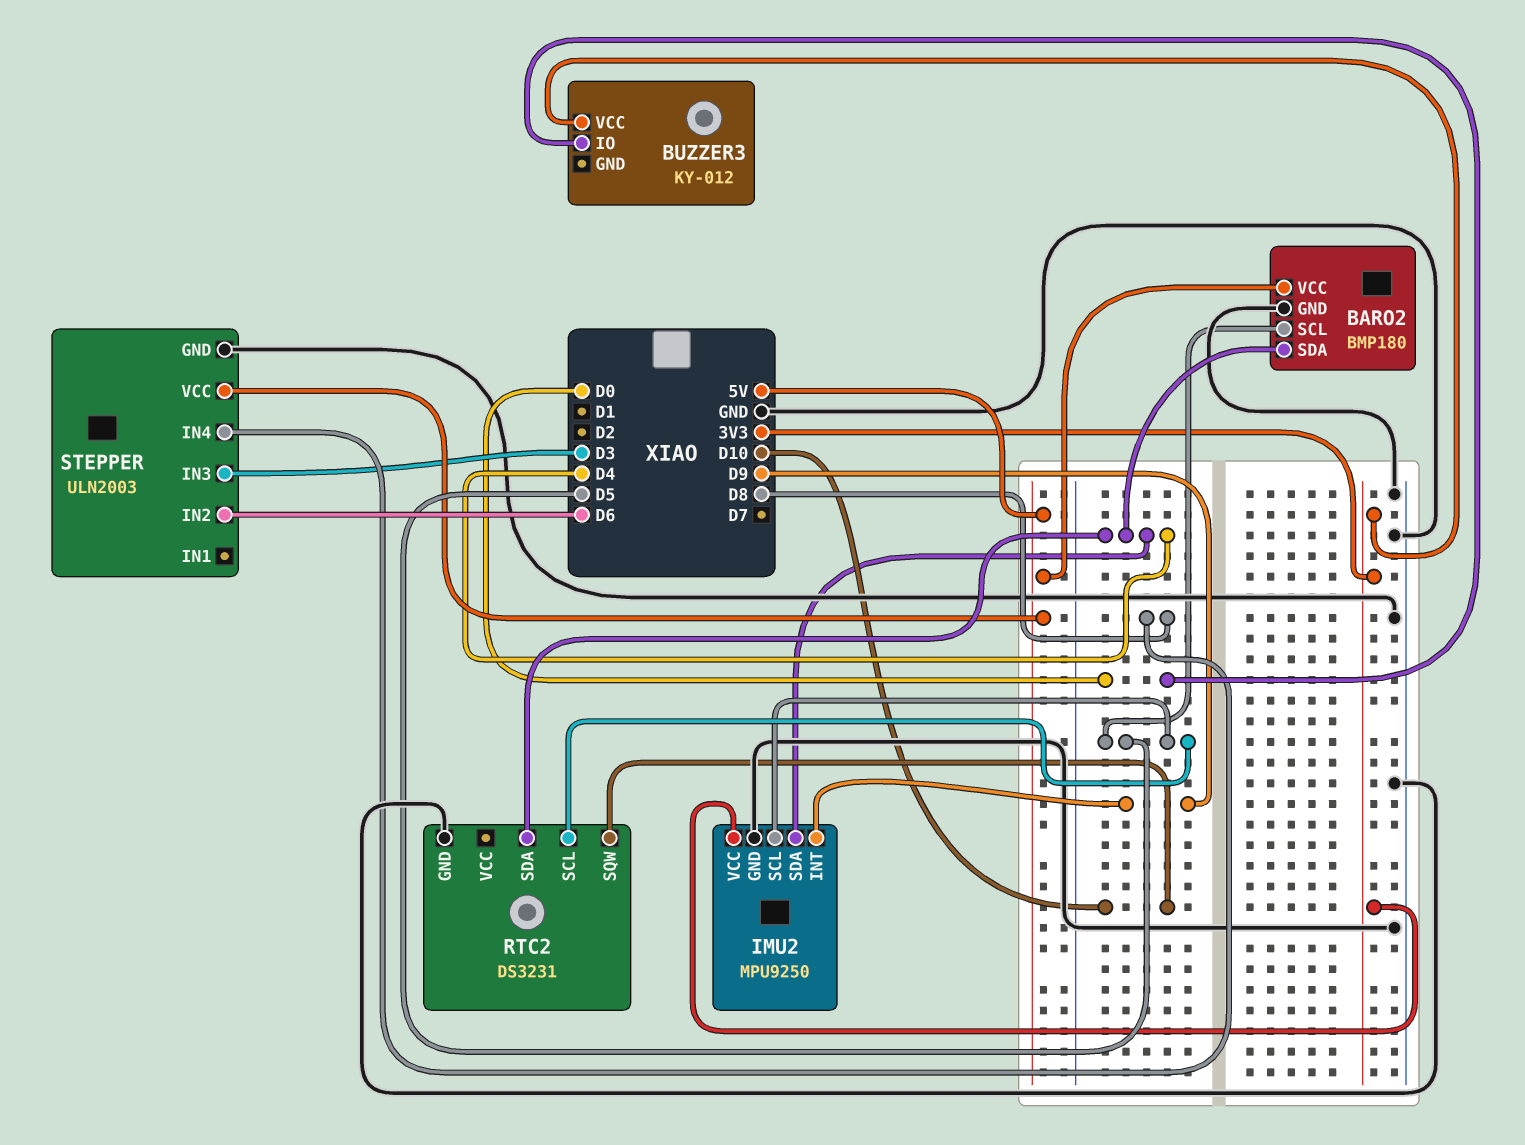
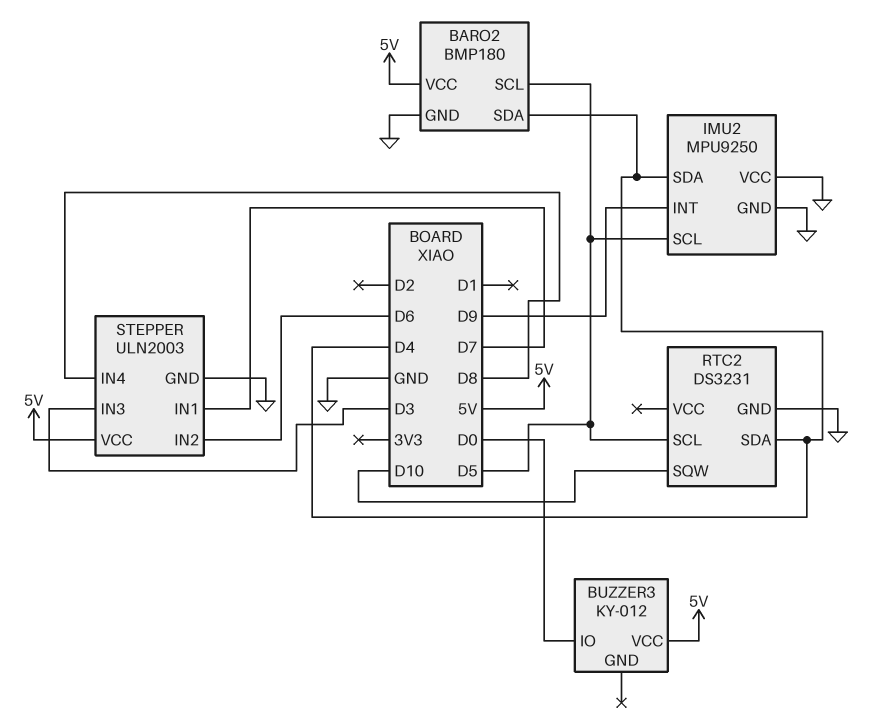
BUZZER3 pin VCC: 3V3 -> 5V
IMU2 pin VCC: 3V3 -> GND
STEPPER pin IN1: none -> D7

